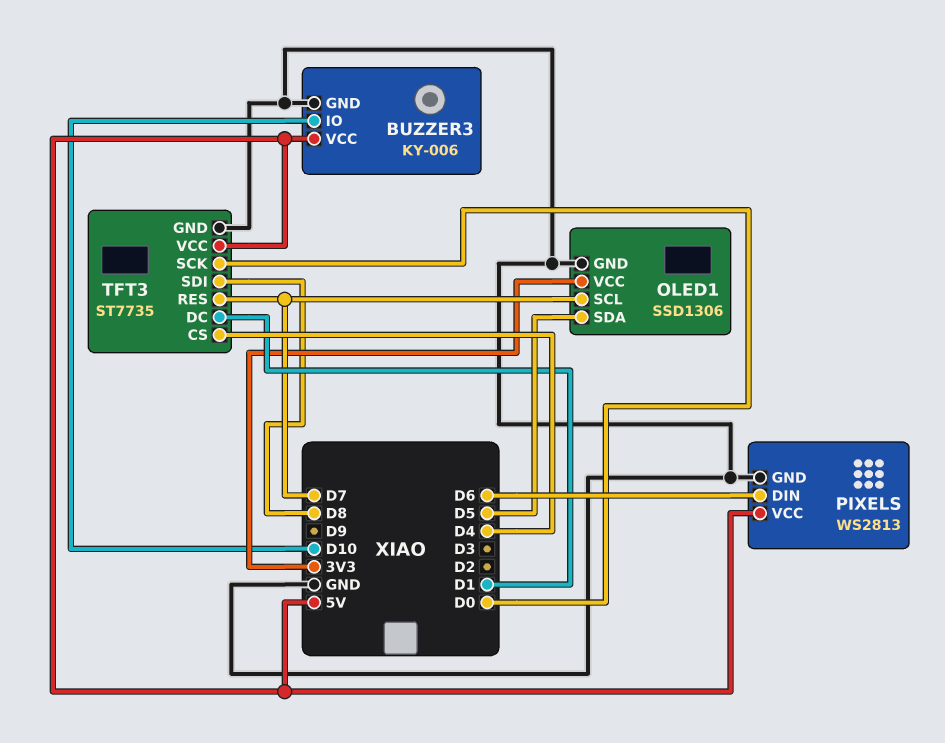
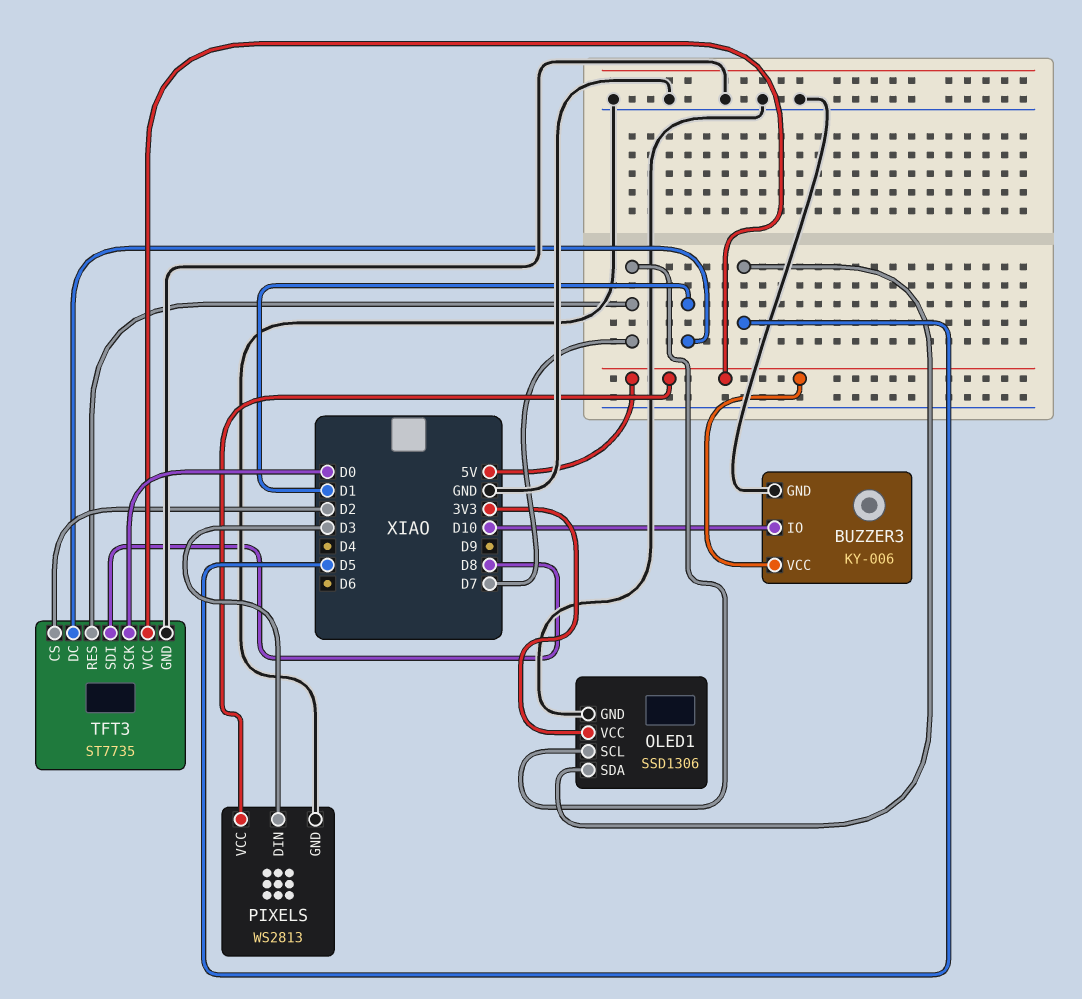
PIXELS pin DIN: D6 -> D3
TFT3 pin CS: D4 -> D2

